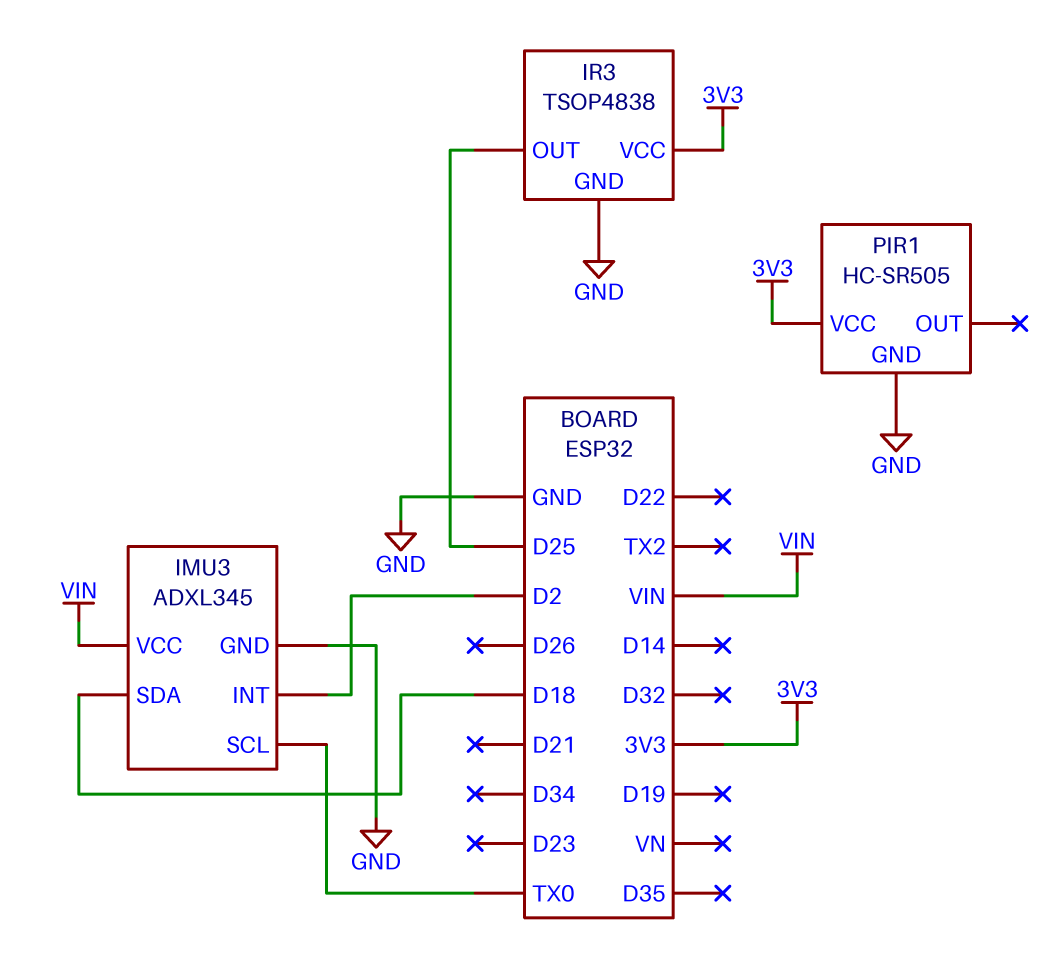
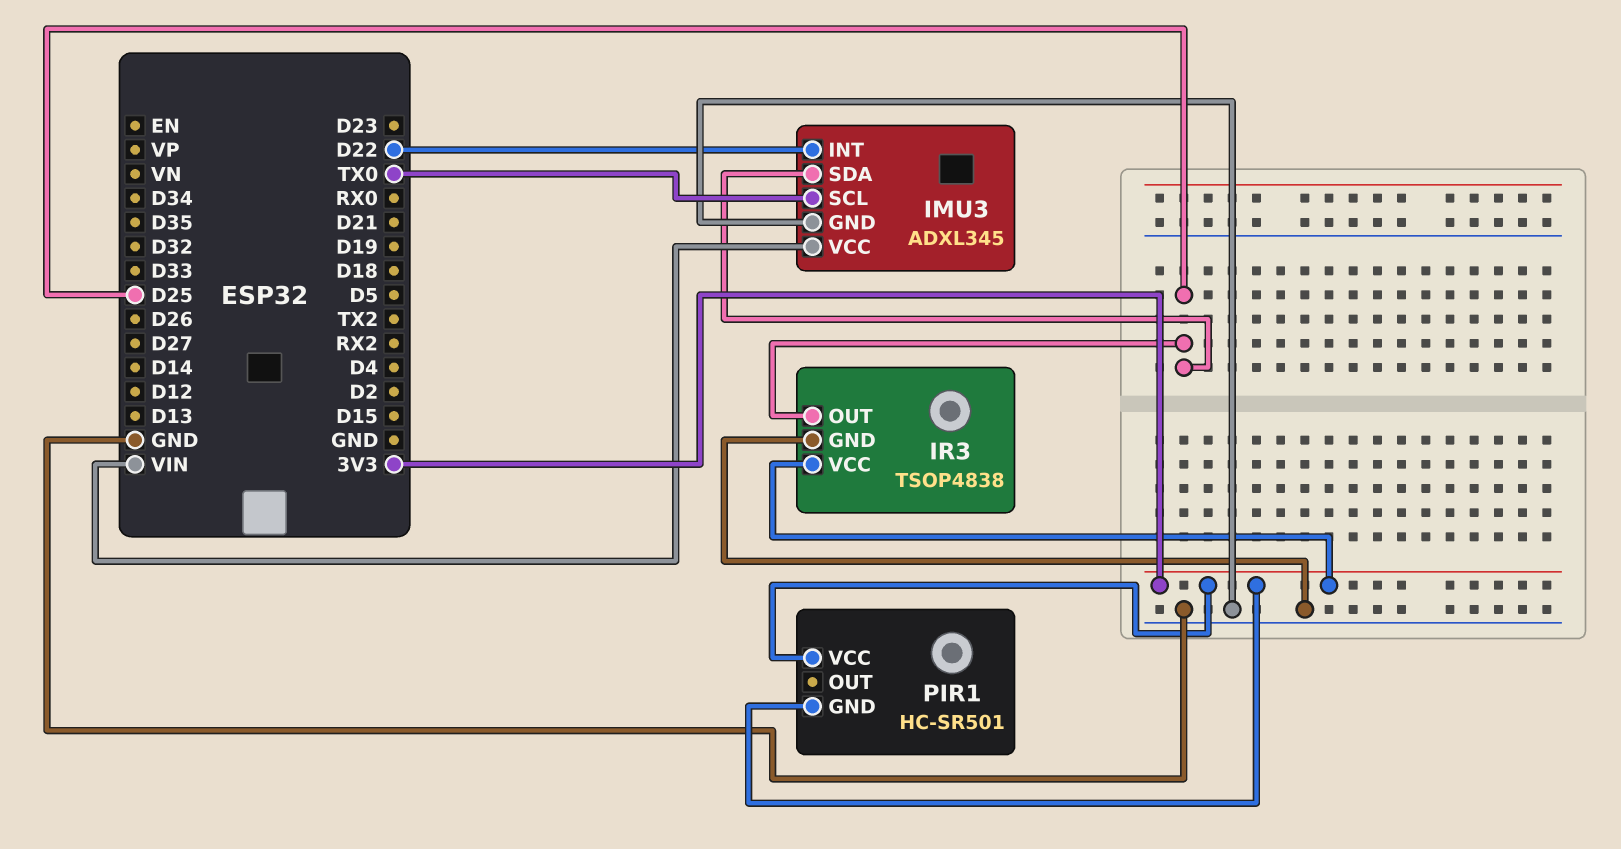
IMU3 pin INT: D2 -> D22
IMU3 pin SDA: D18 -> D25
PIR1: HC-SR505 -> HC-SR501
PIR1 pin GND: GND -> 3V3

